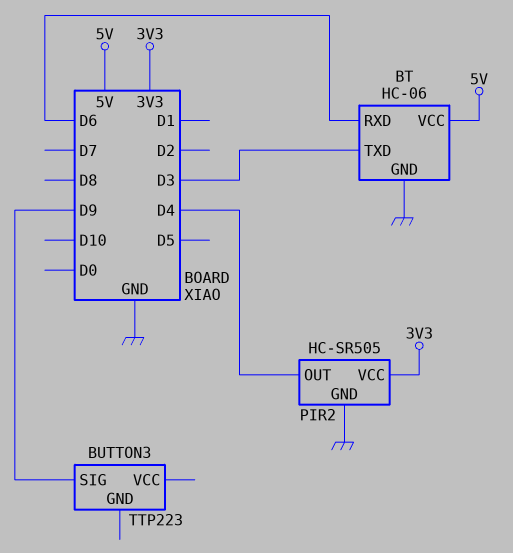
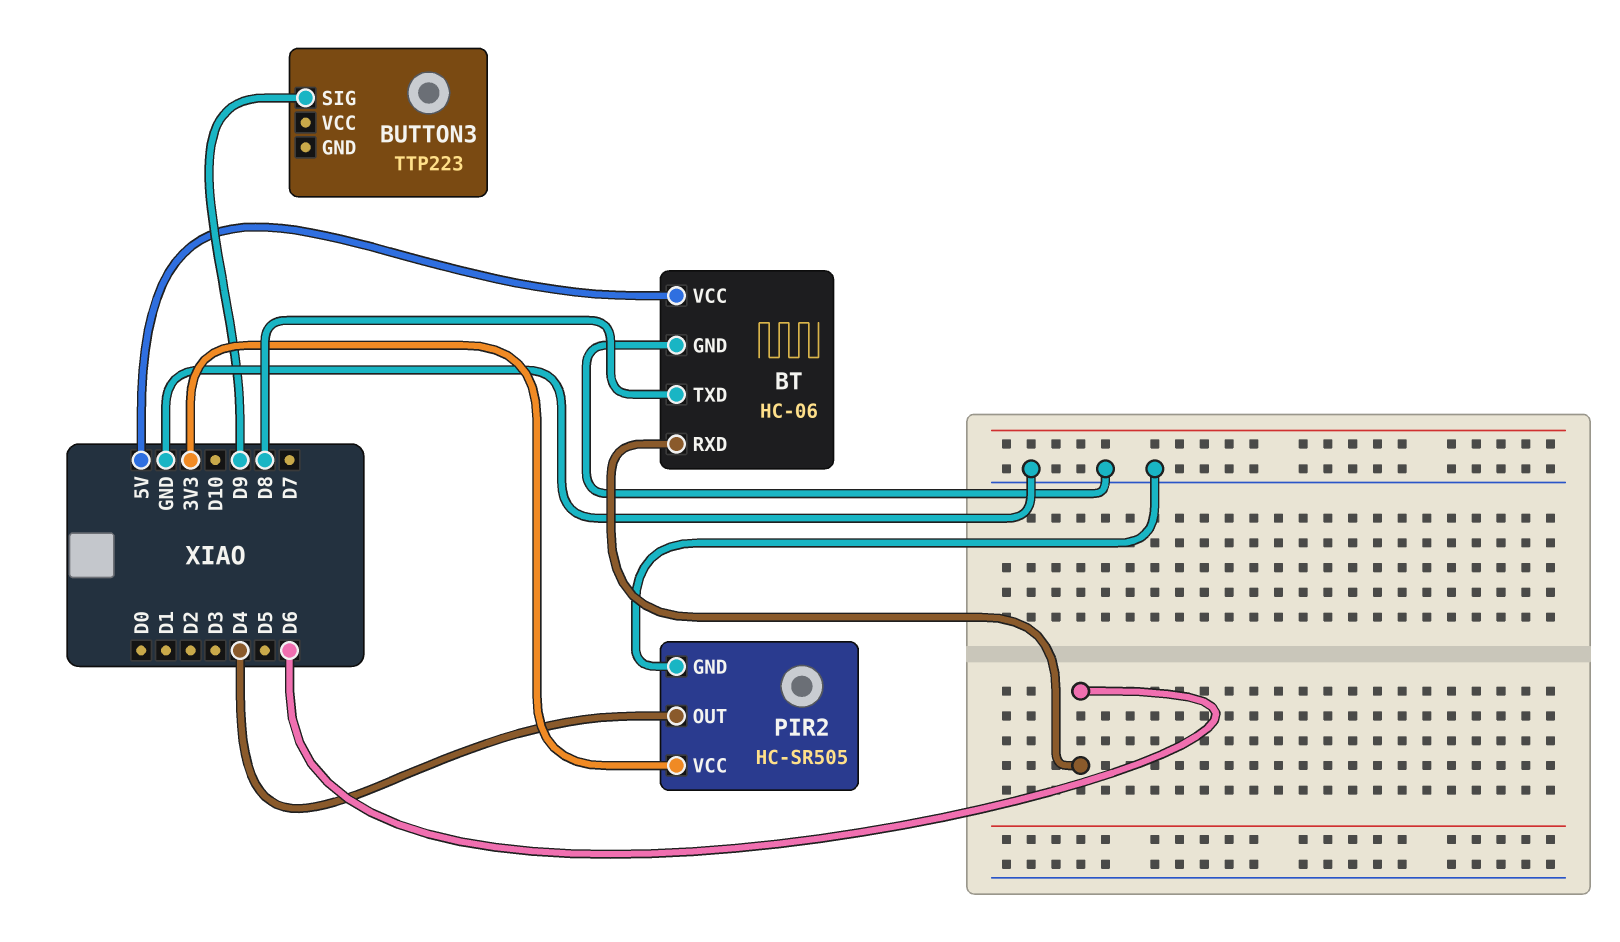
BT pin TXD: D3 -> D8

